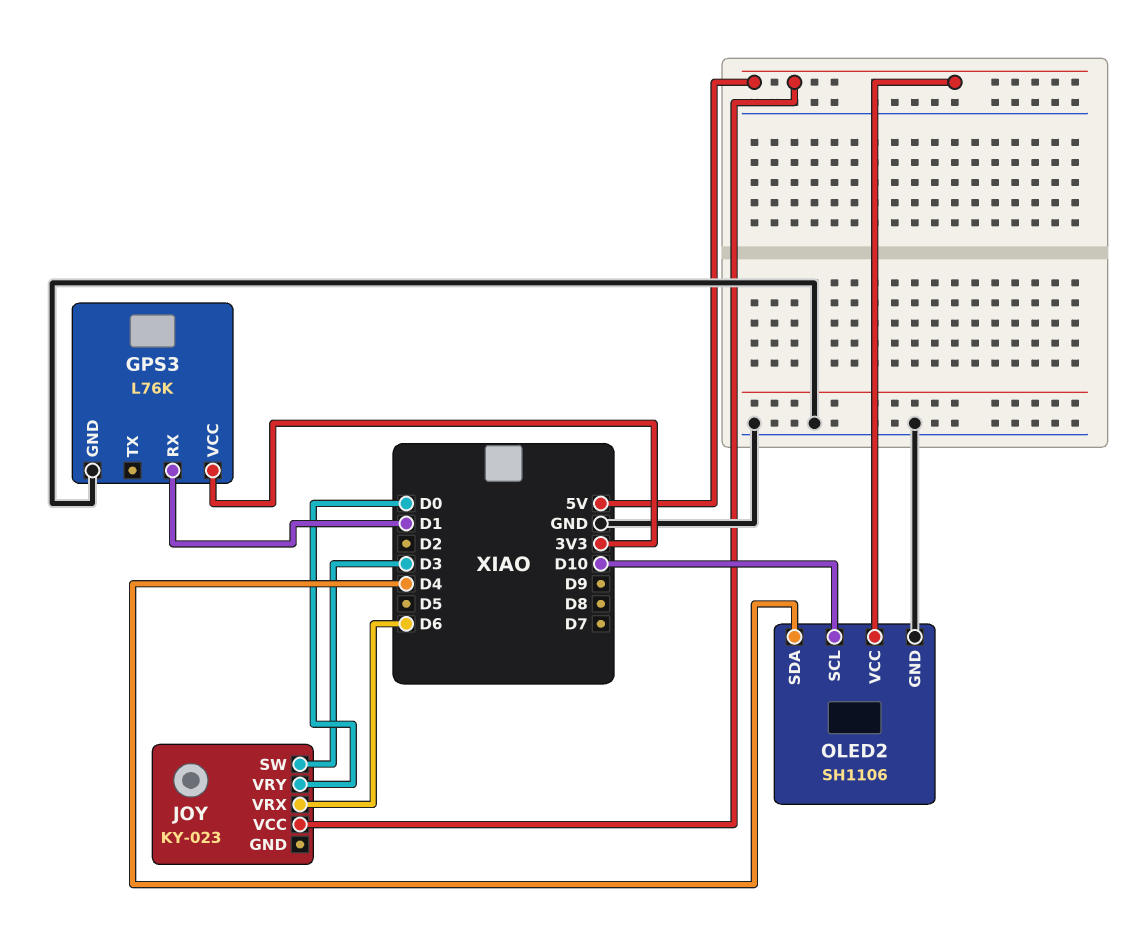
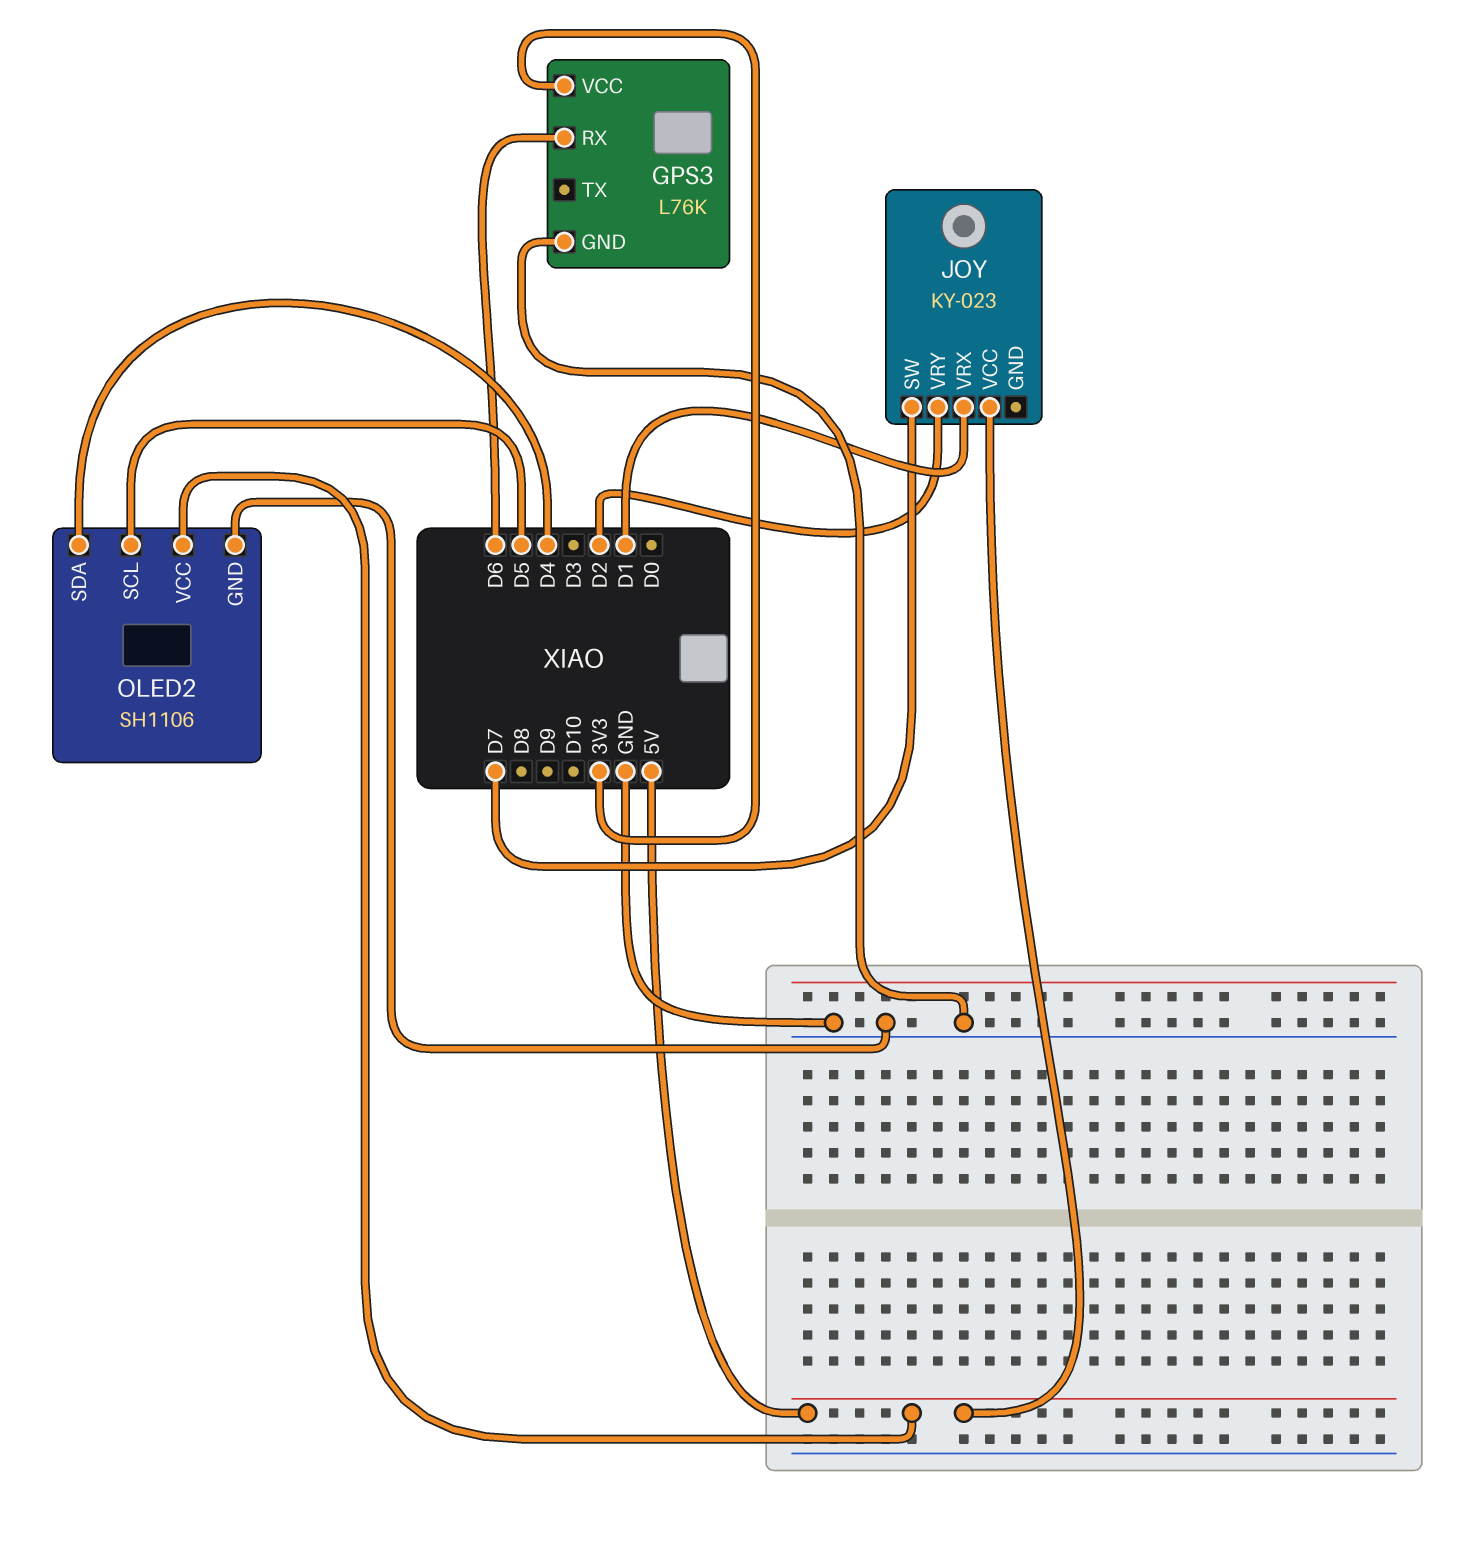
GPS3 pin RX: D1 -> D6
JOY pin SW: D3 -> D7
JOY pin VRX: D6 -> D1
JOY pin VRY: D0 -> D2
OLED2 pin SCL: D10 -> D5

